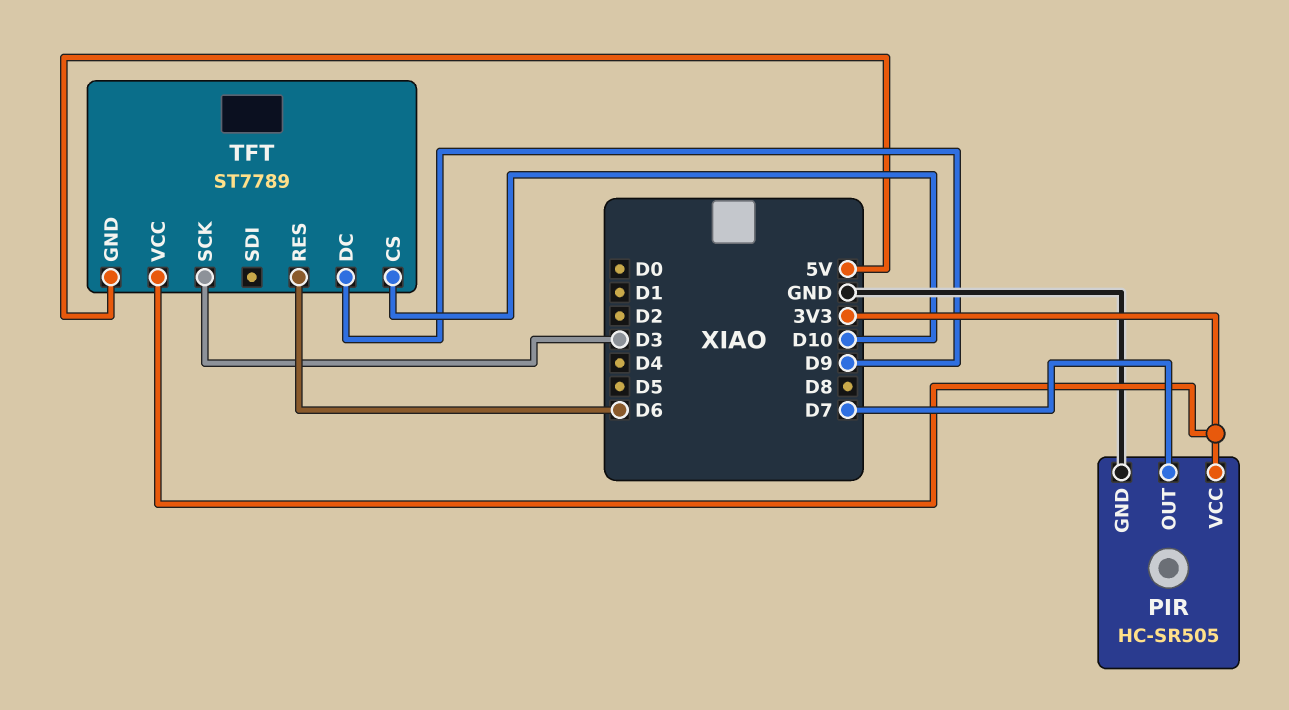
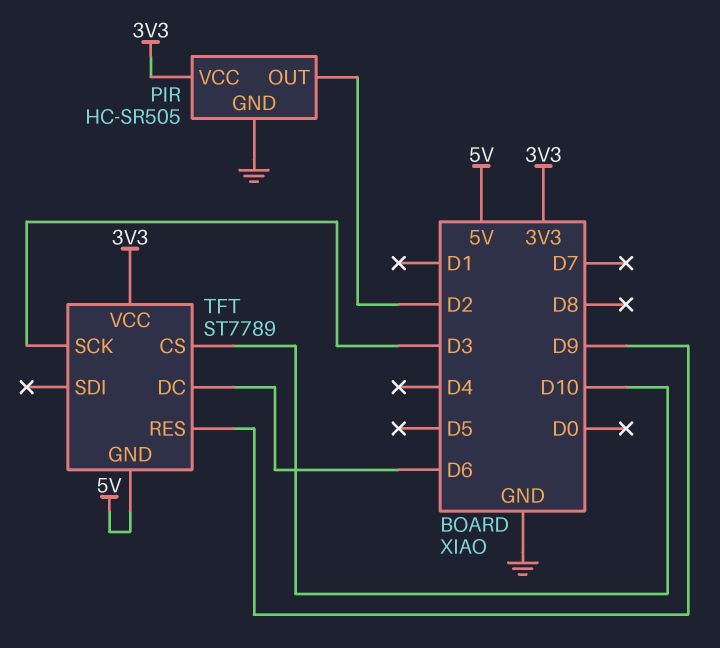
PIR pin OUT: D7 -> D2
TFT pin DC: D9 -> D6
TFT pin RES: D6 -> D9

